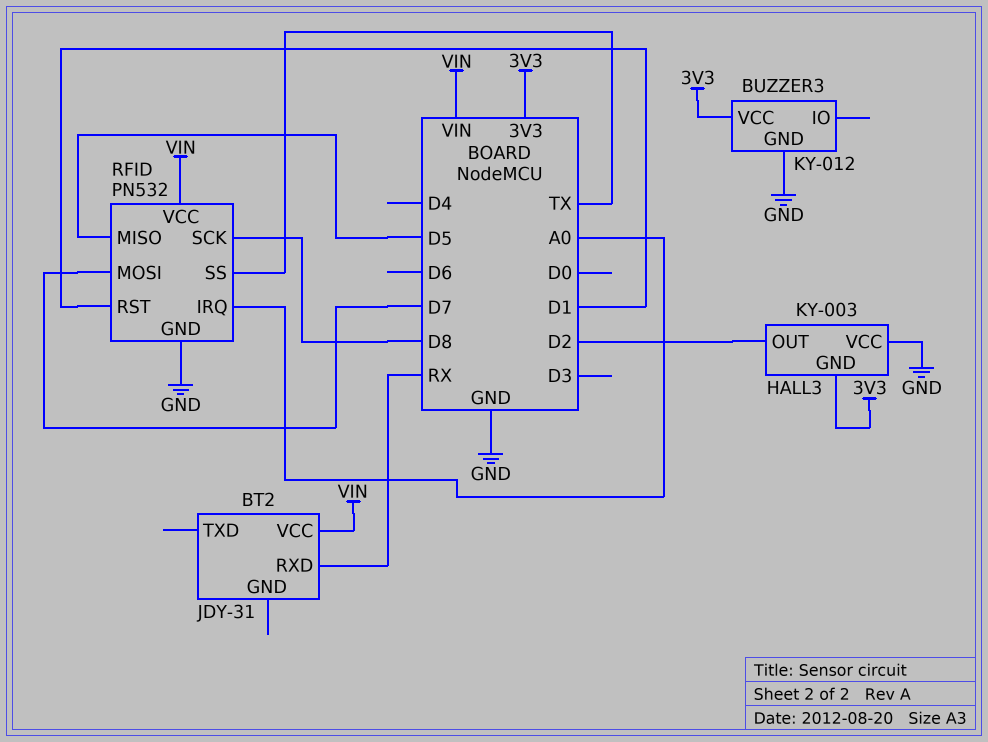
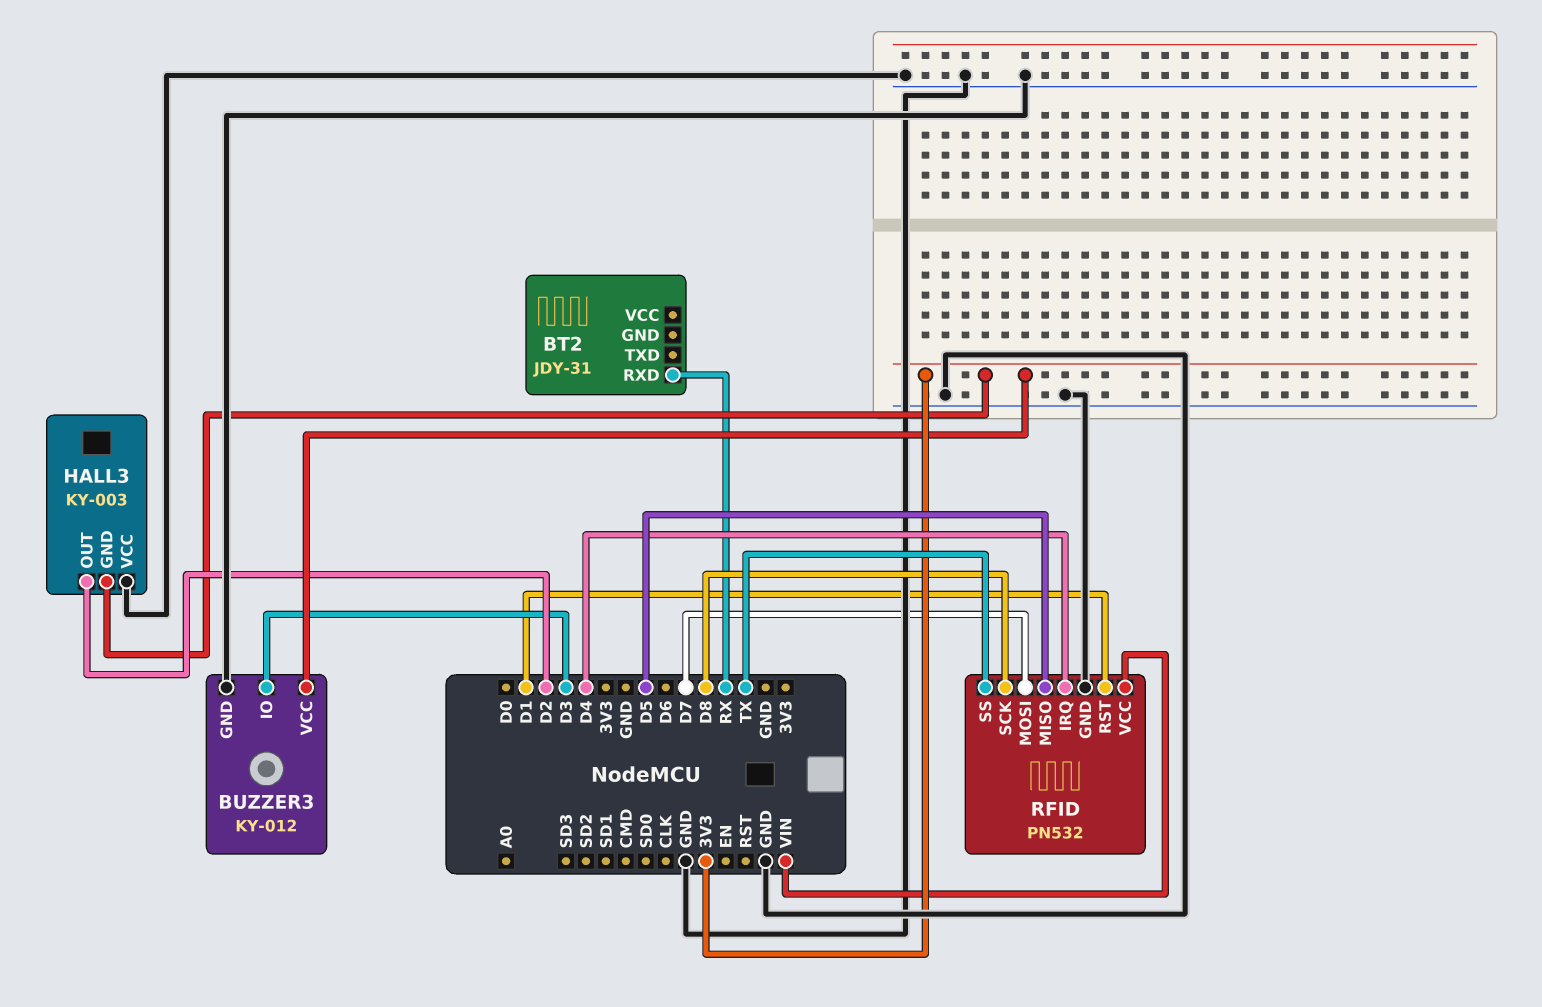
BT2 pin VCC: VIN -> none
BUZZER3 pin IO: none -> D3
RFID pin IRQ: A0 -> D4

